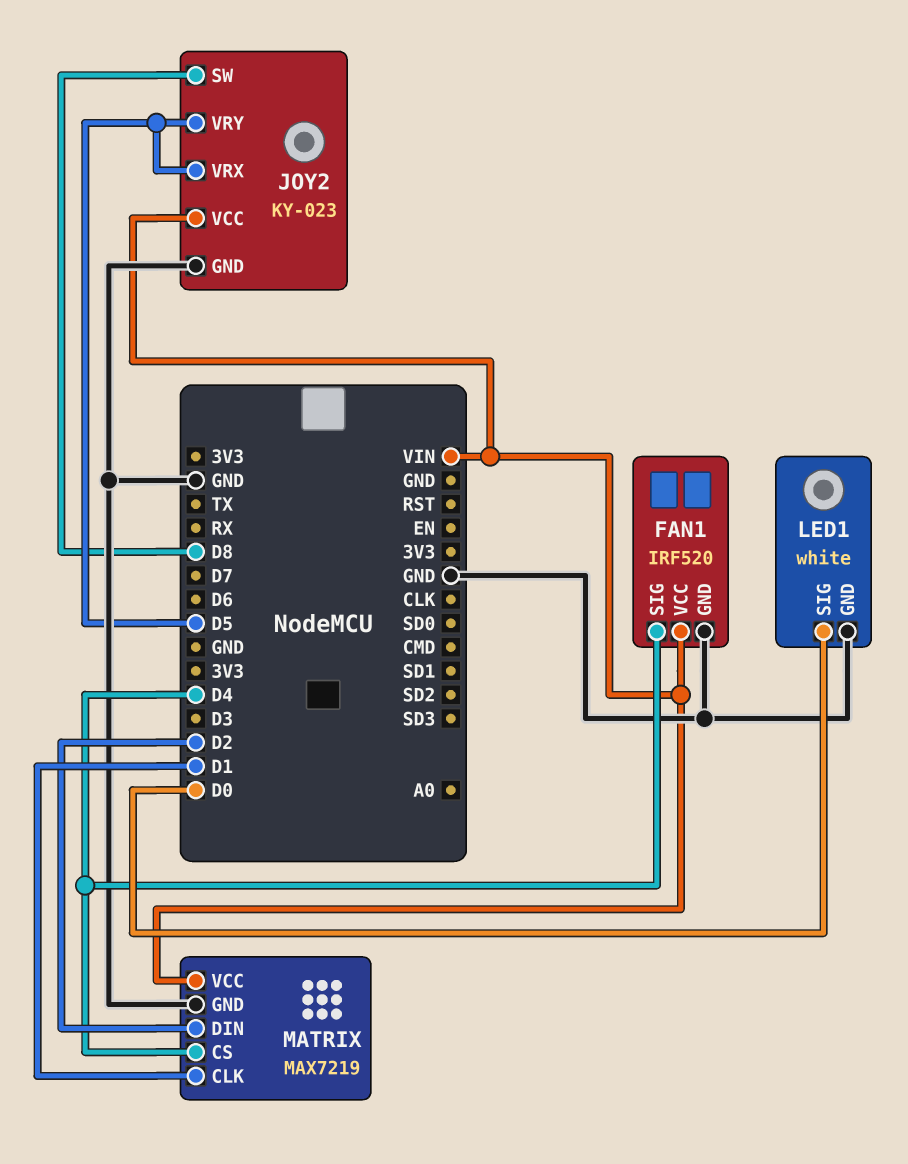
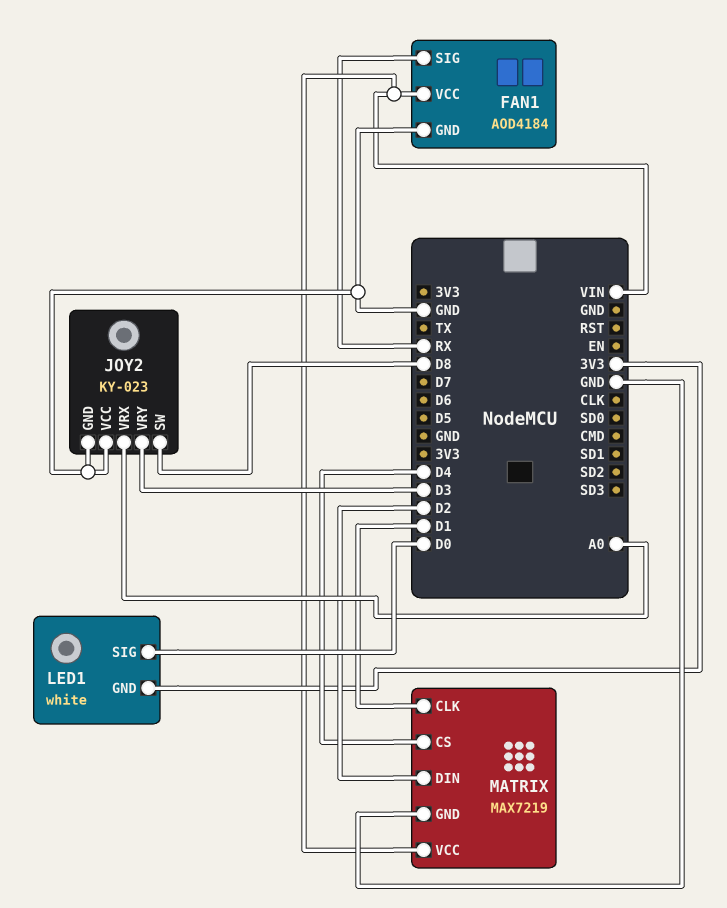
FAN1: IRF520 -> AOD4184
FAN1 pin SIG: D4 -> RX
JOY2 pin VCC: VIN -> GND
JOY2 pin VRX: D5 -> A0
JOY2 pin VRY: D5 -> D3
LED1 pin GND: GND -> 3V3

